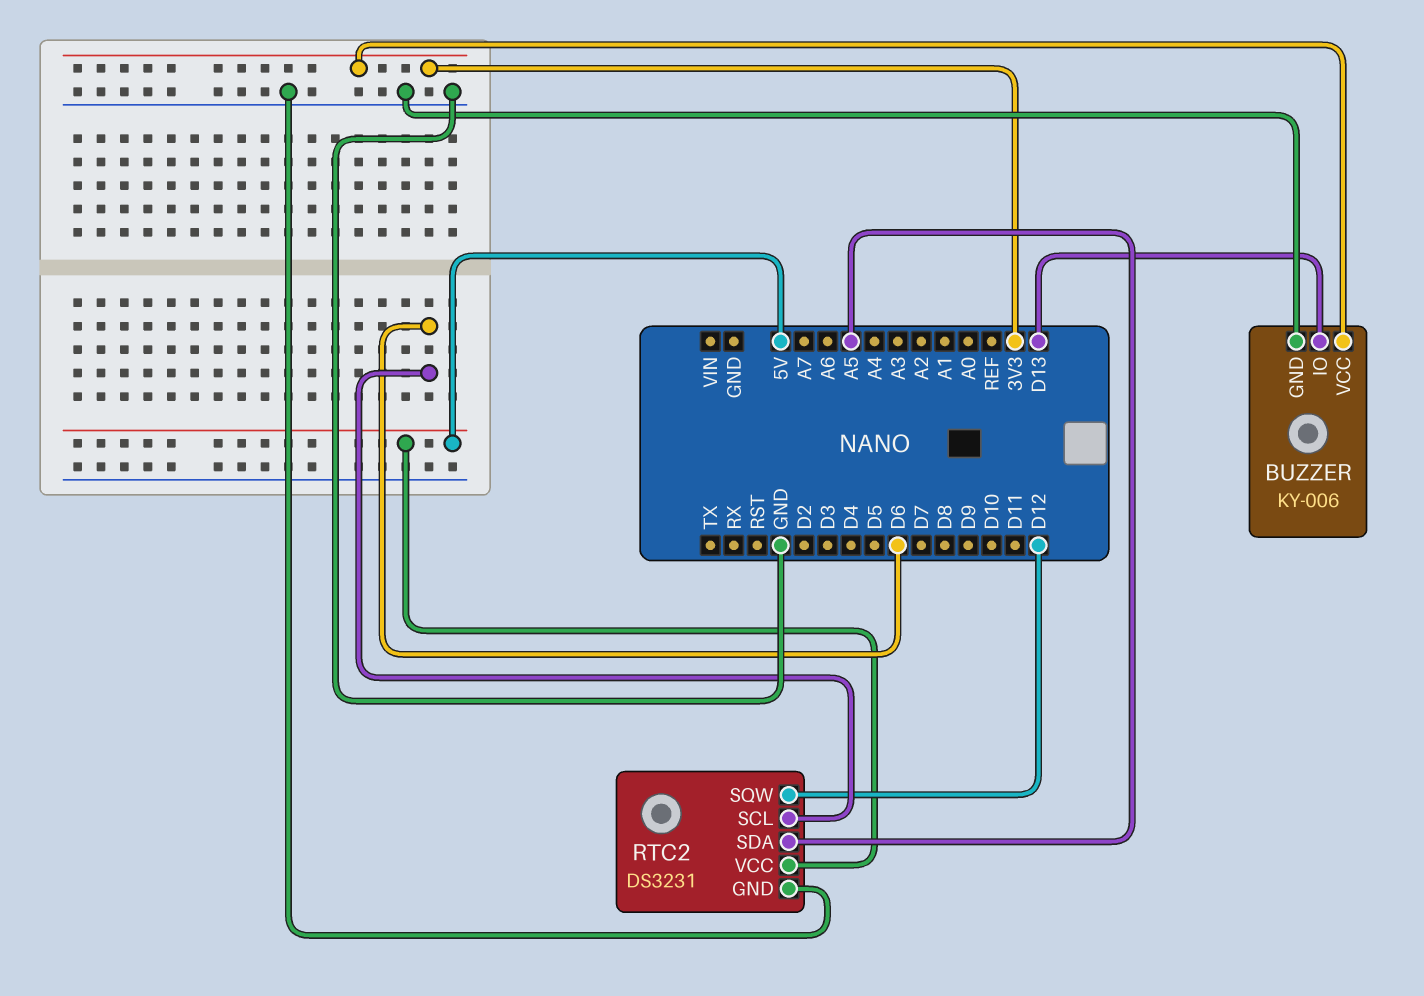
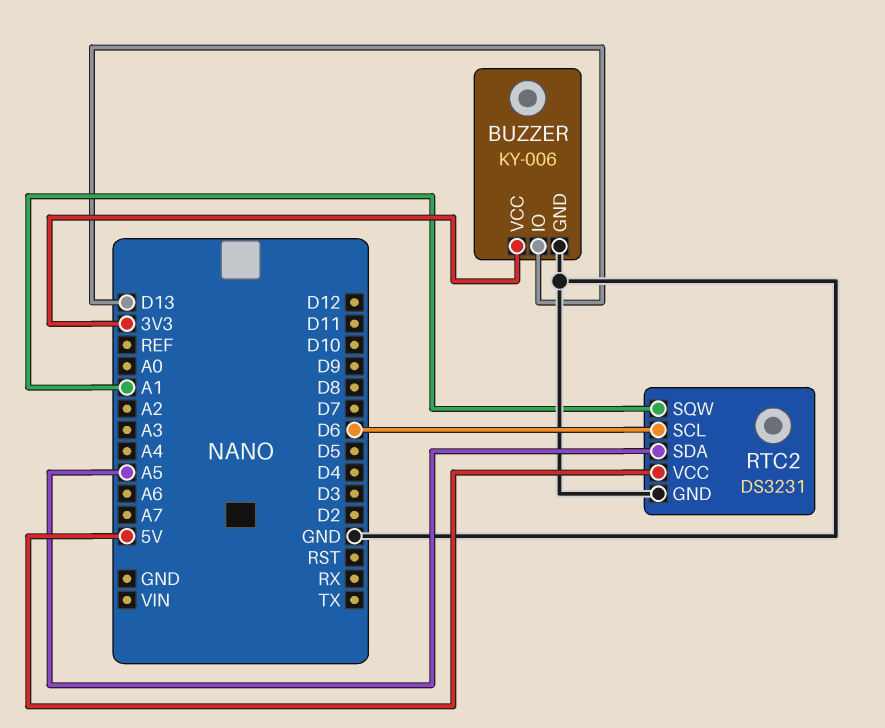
RTC2 pin SQW: D12 -> A1

